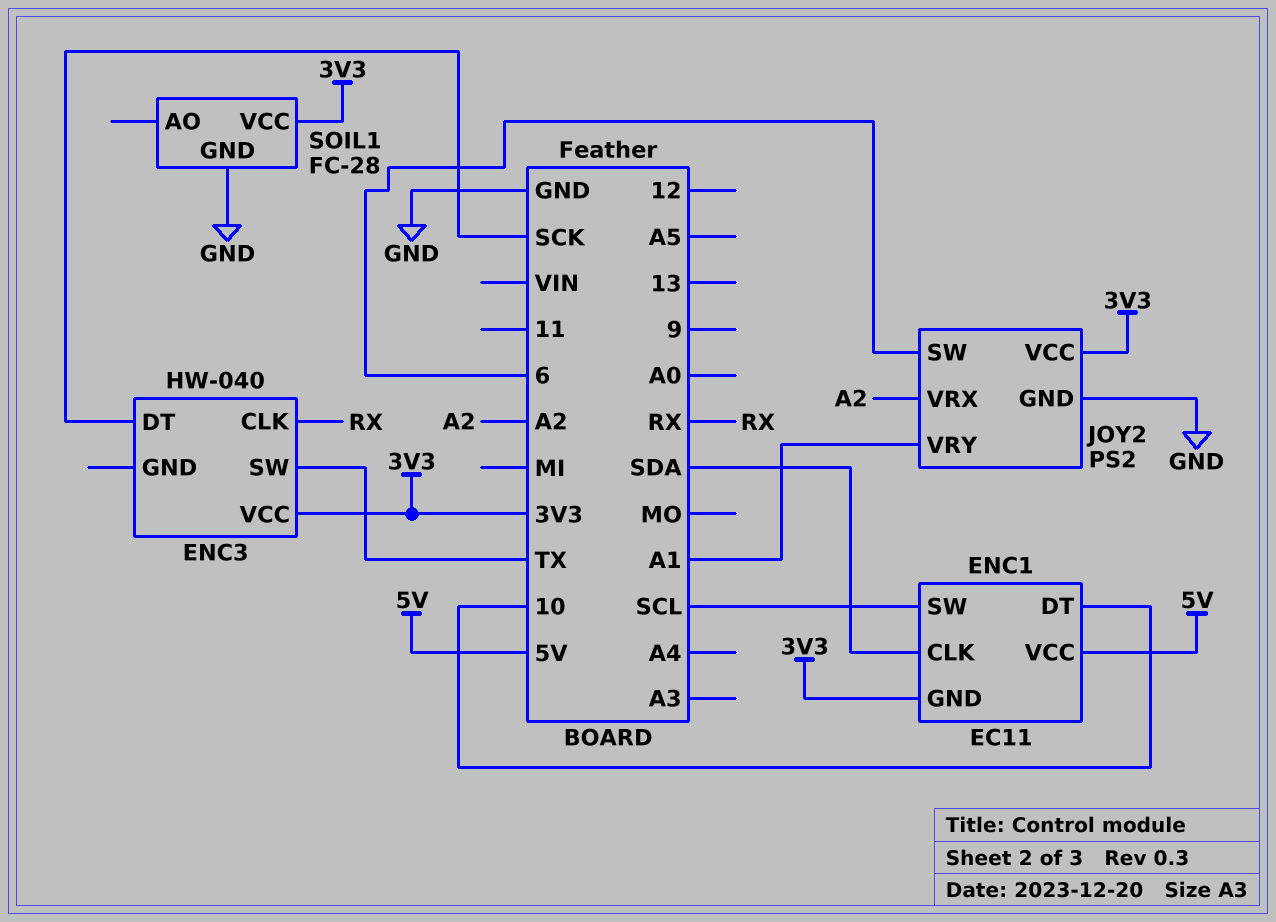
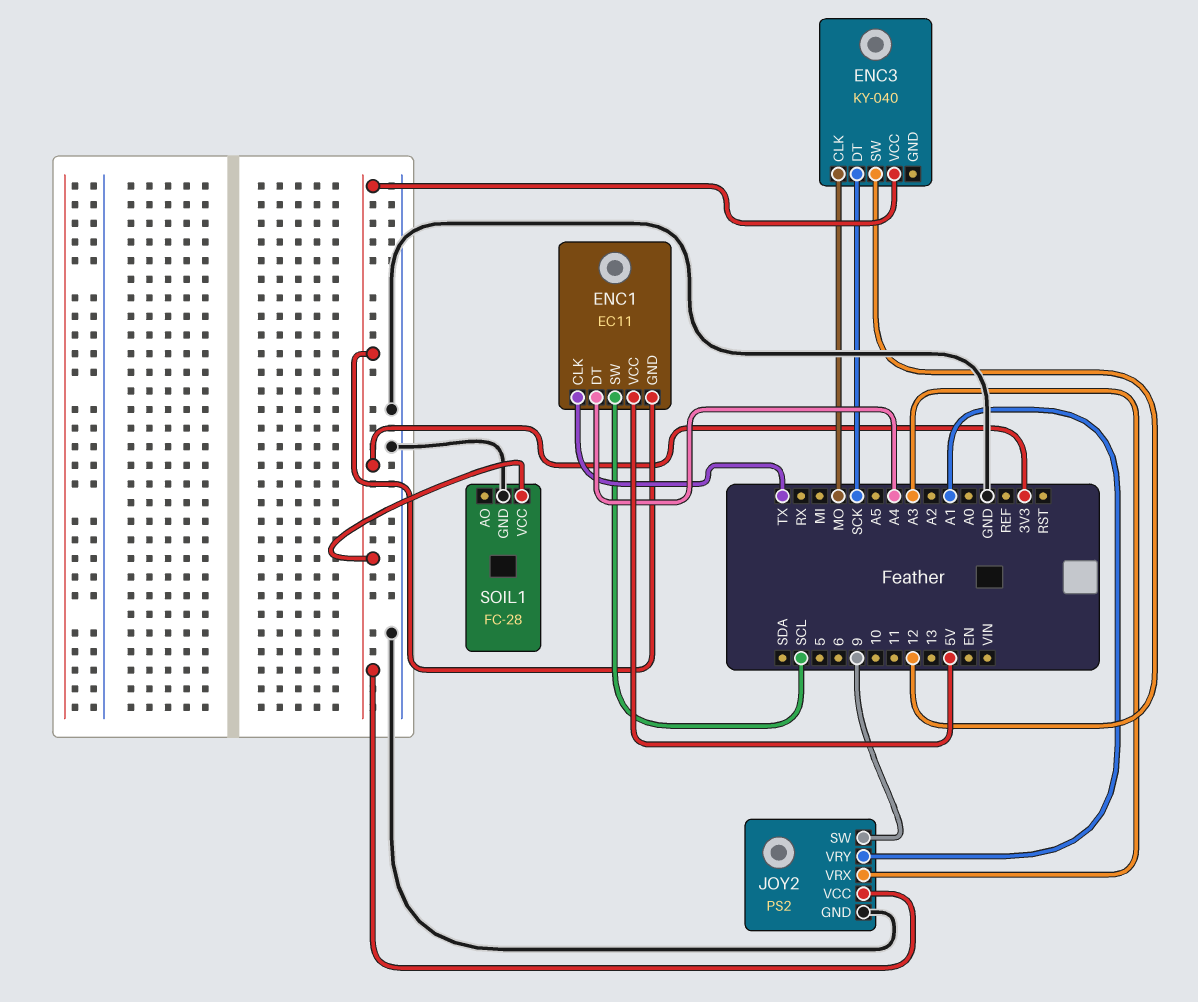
ENC1 pin CLK: SDA -> TX
ENC1 pin DT: 10 -> A4
ENC3: HW-040 -> KY-040
ENC3 pin CLK: RX -> MO
ENC3 pin SW: TX -> 12
JOY2 pin SW: 6 -> 9
JOY2 pin VRX: A2 -> A3

